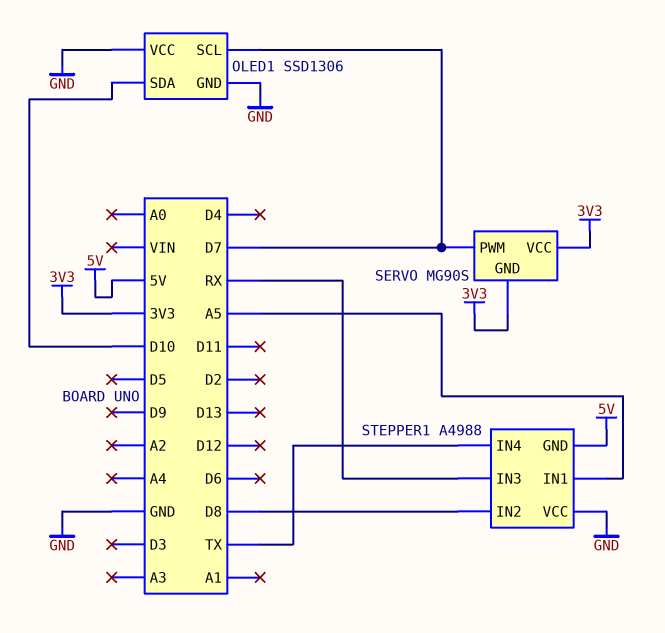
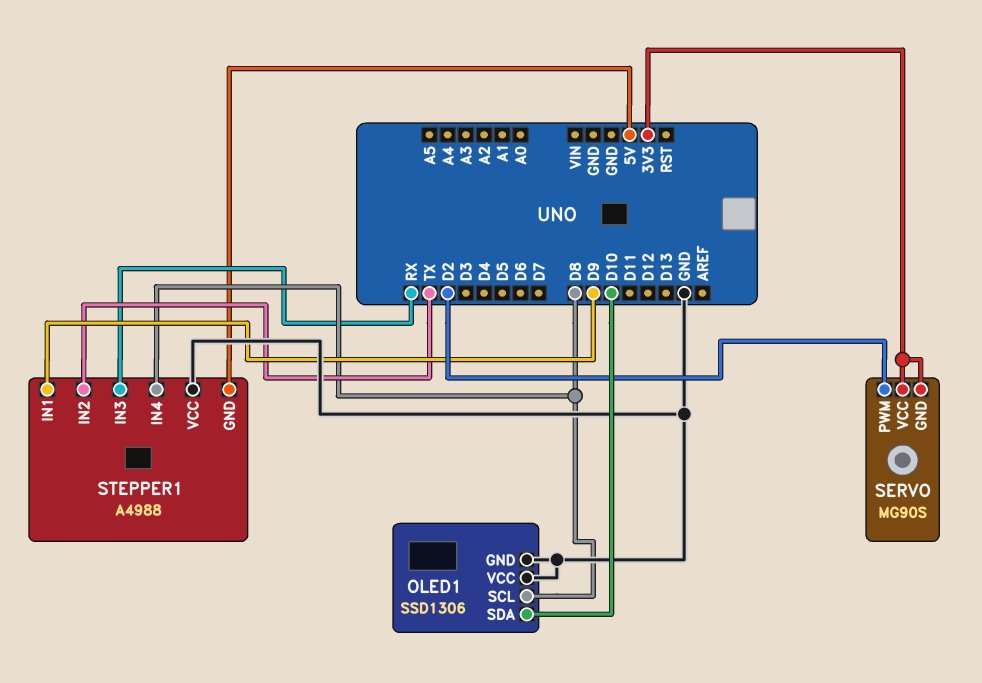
OLED1 pin SCL: D7 -> D8
SERVO pin PWM: D7 -> D2
STEPPER1 pin IN1: A5 -> D9
STEPPER1 pin IN2: D8 -> TX
STEPPER1 pin IN4: TX -> D8

